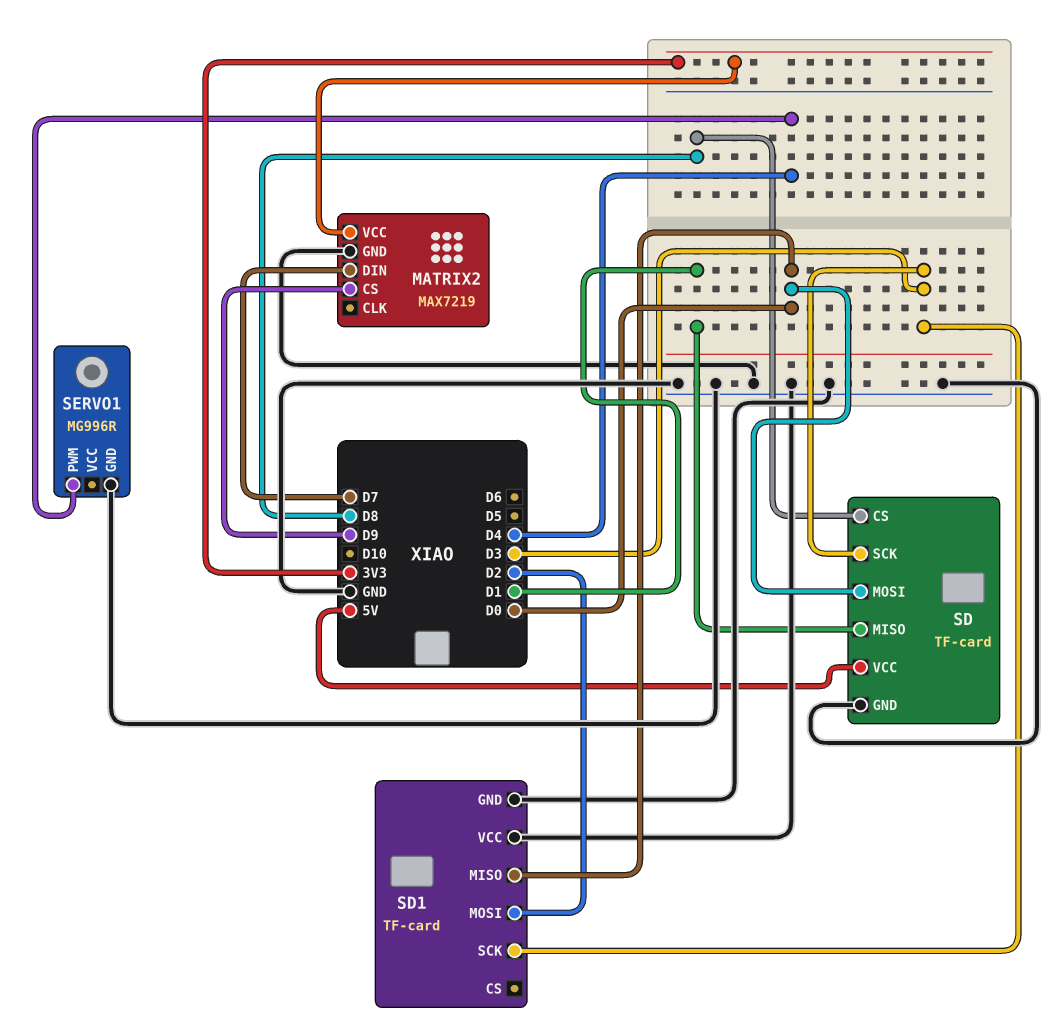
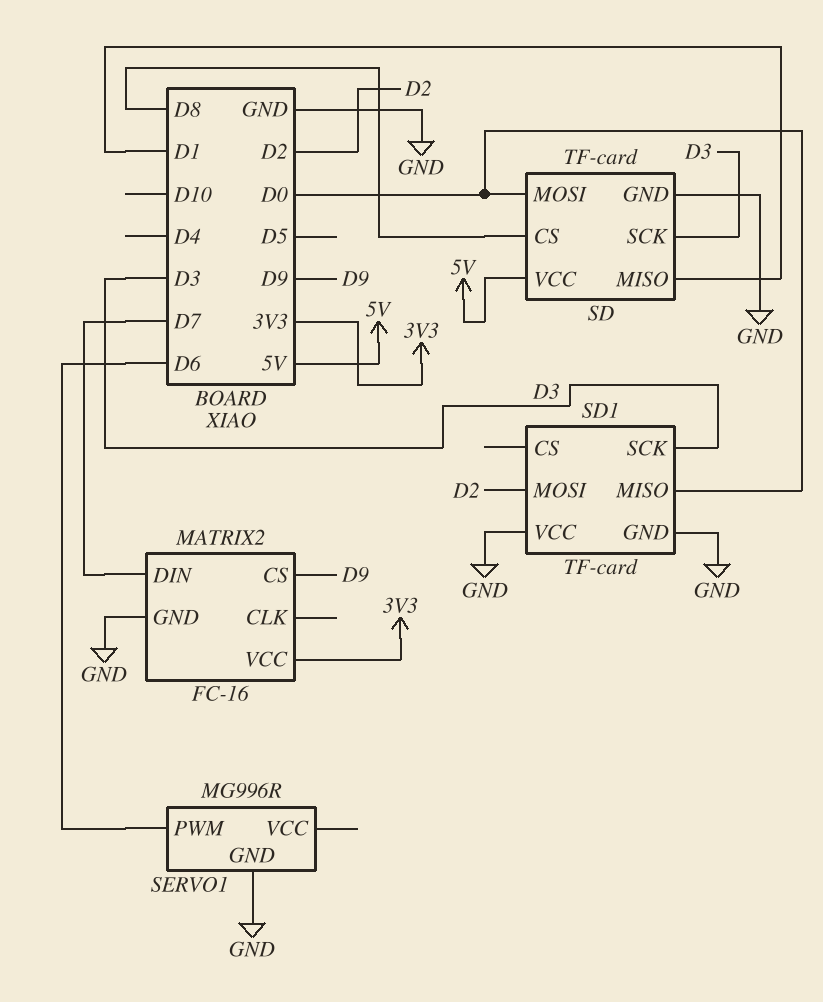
MATRIX2: MAX7219 -> FC-16
SERVO1 pin PWM: D4 -> D6

